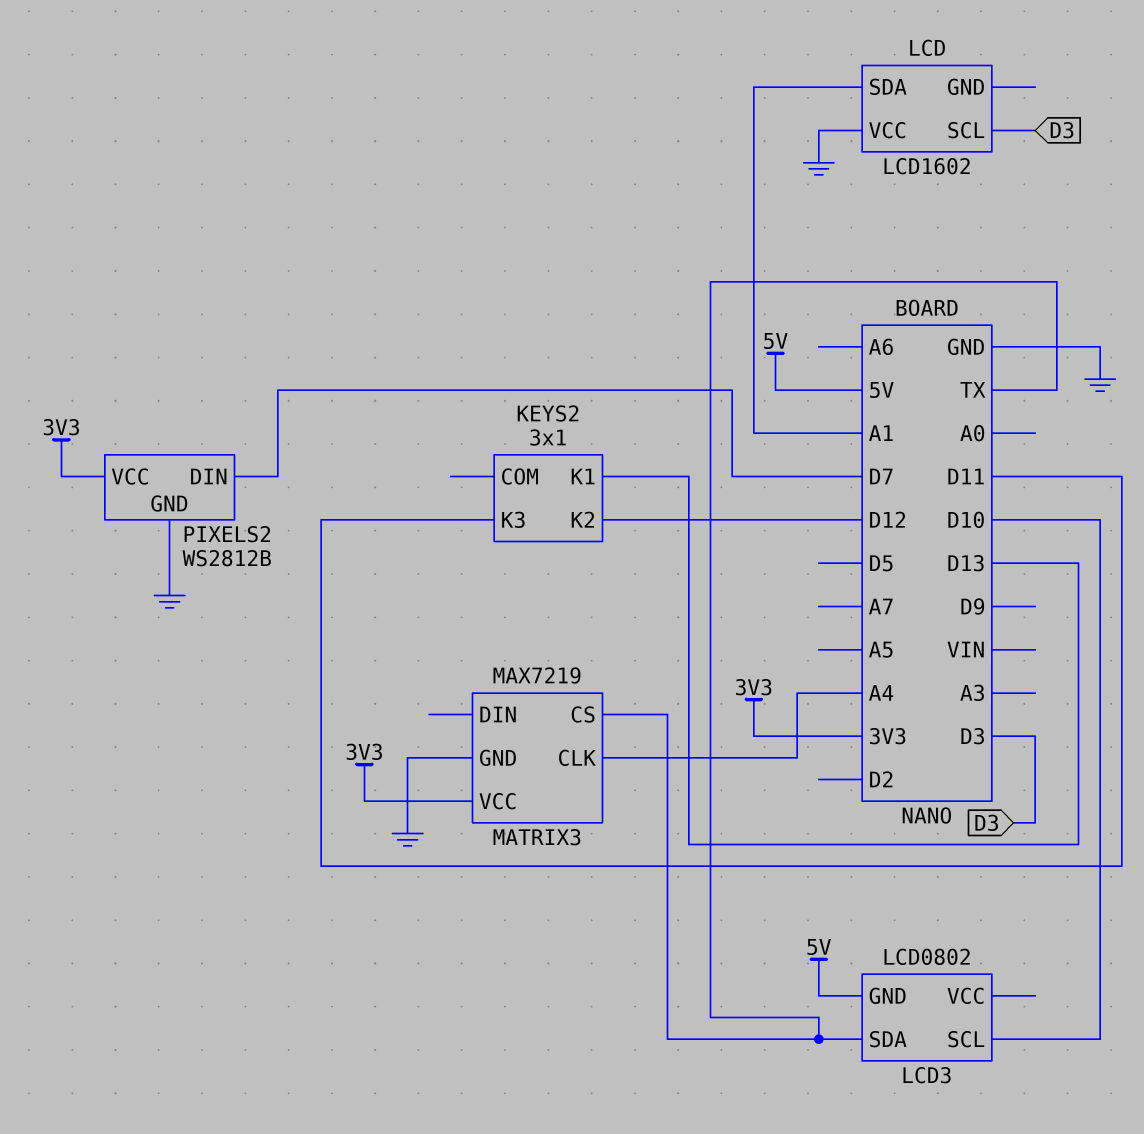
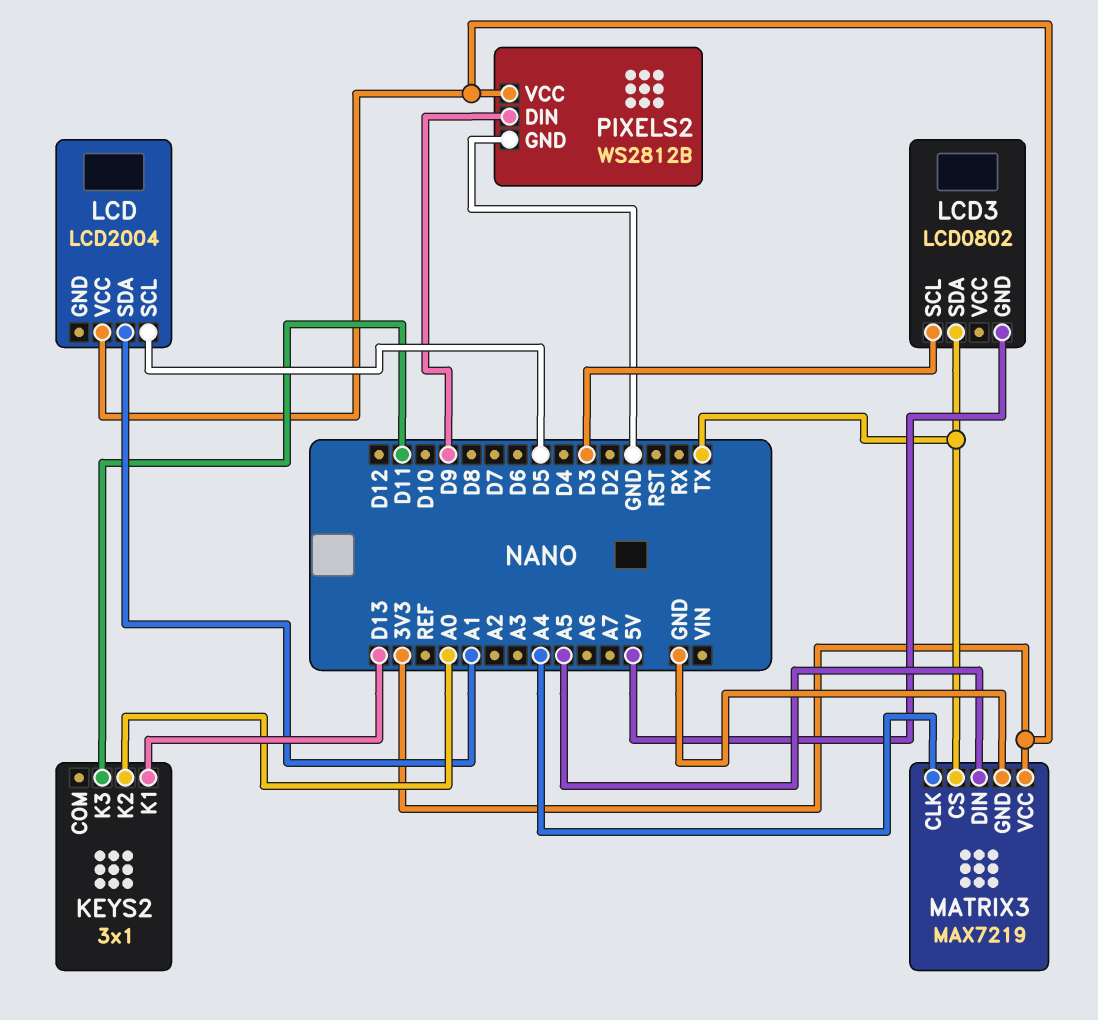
KEYS2 pin K2: D12 -> A0
LCD: LCD1602 -> LCD2004
LCD pin SCL: D3 -> D5
LCD pin VCC: GND -> 3V3
LCD3 pin SCL: D10 -> D3
MATRIX3 pin DIN: none -> A5
PIXELS2 pin DIN: D7 -> D9

